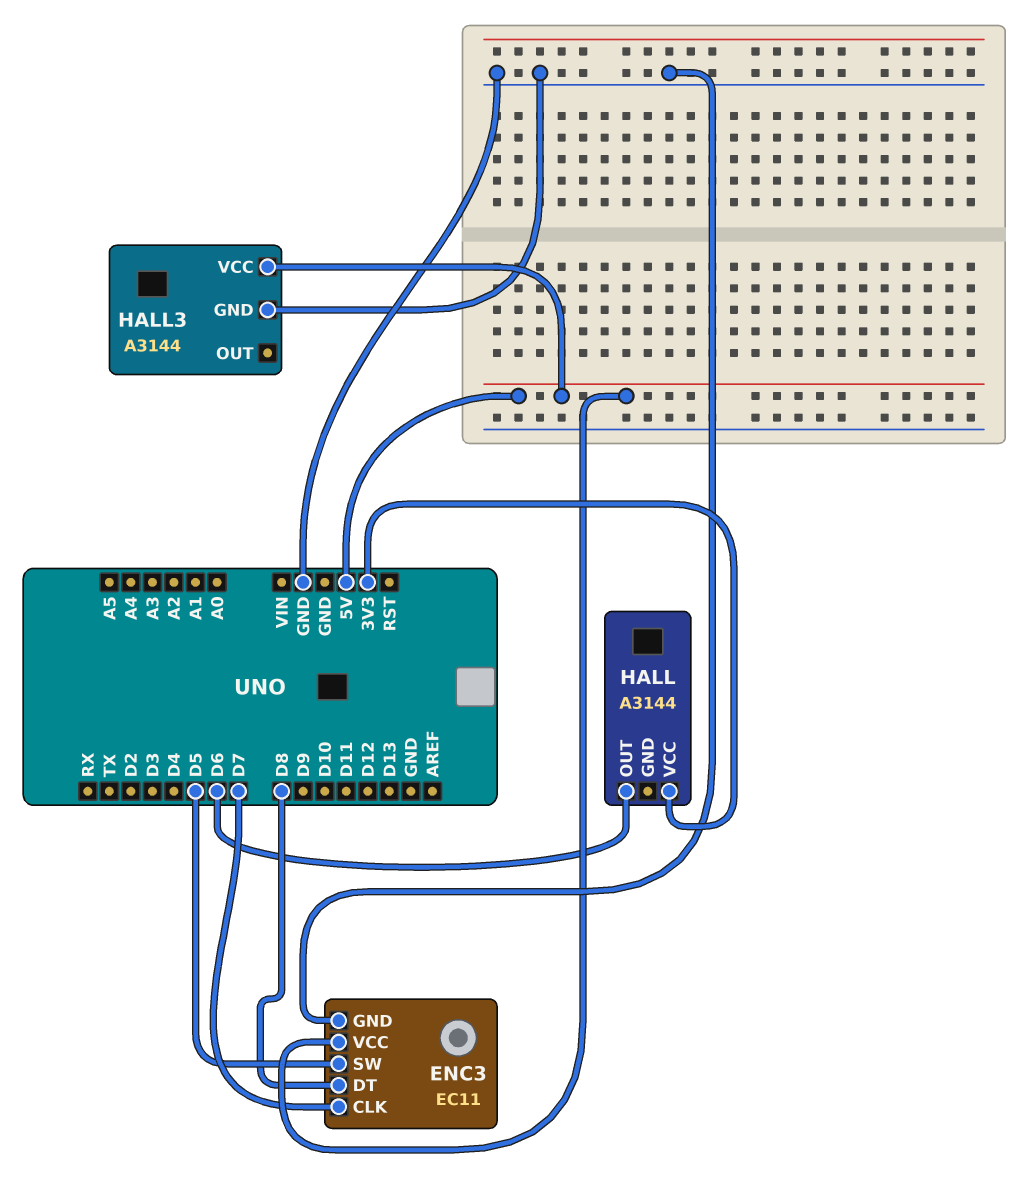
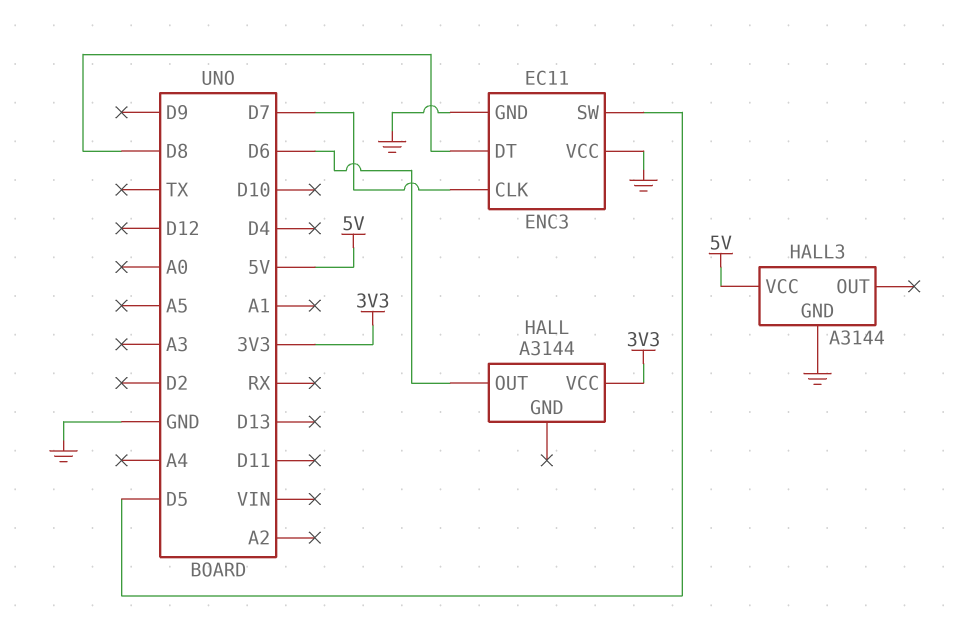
ENC3 pin VCC: 5V -> GND

